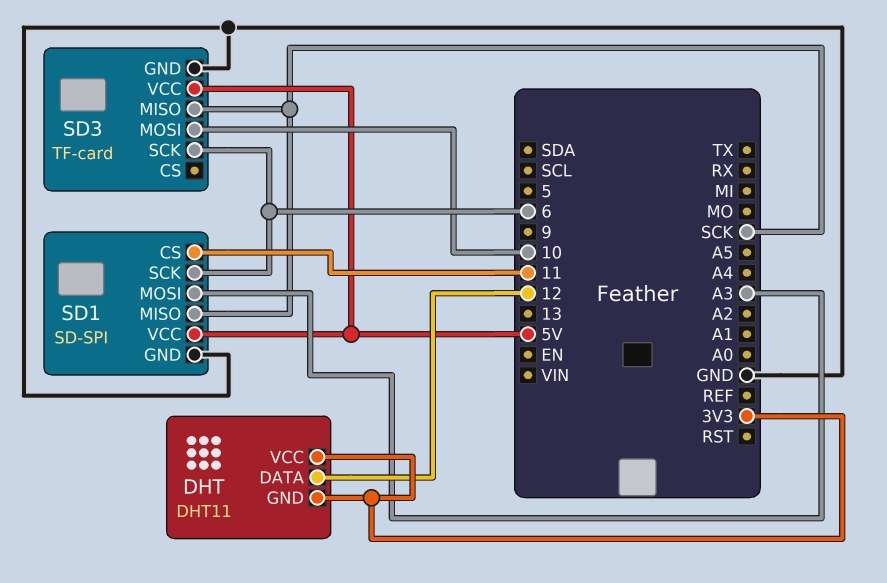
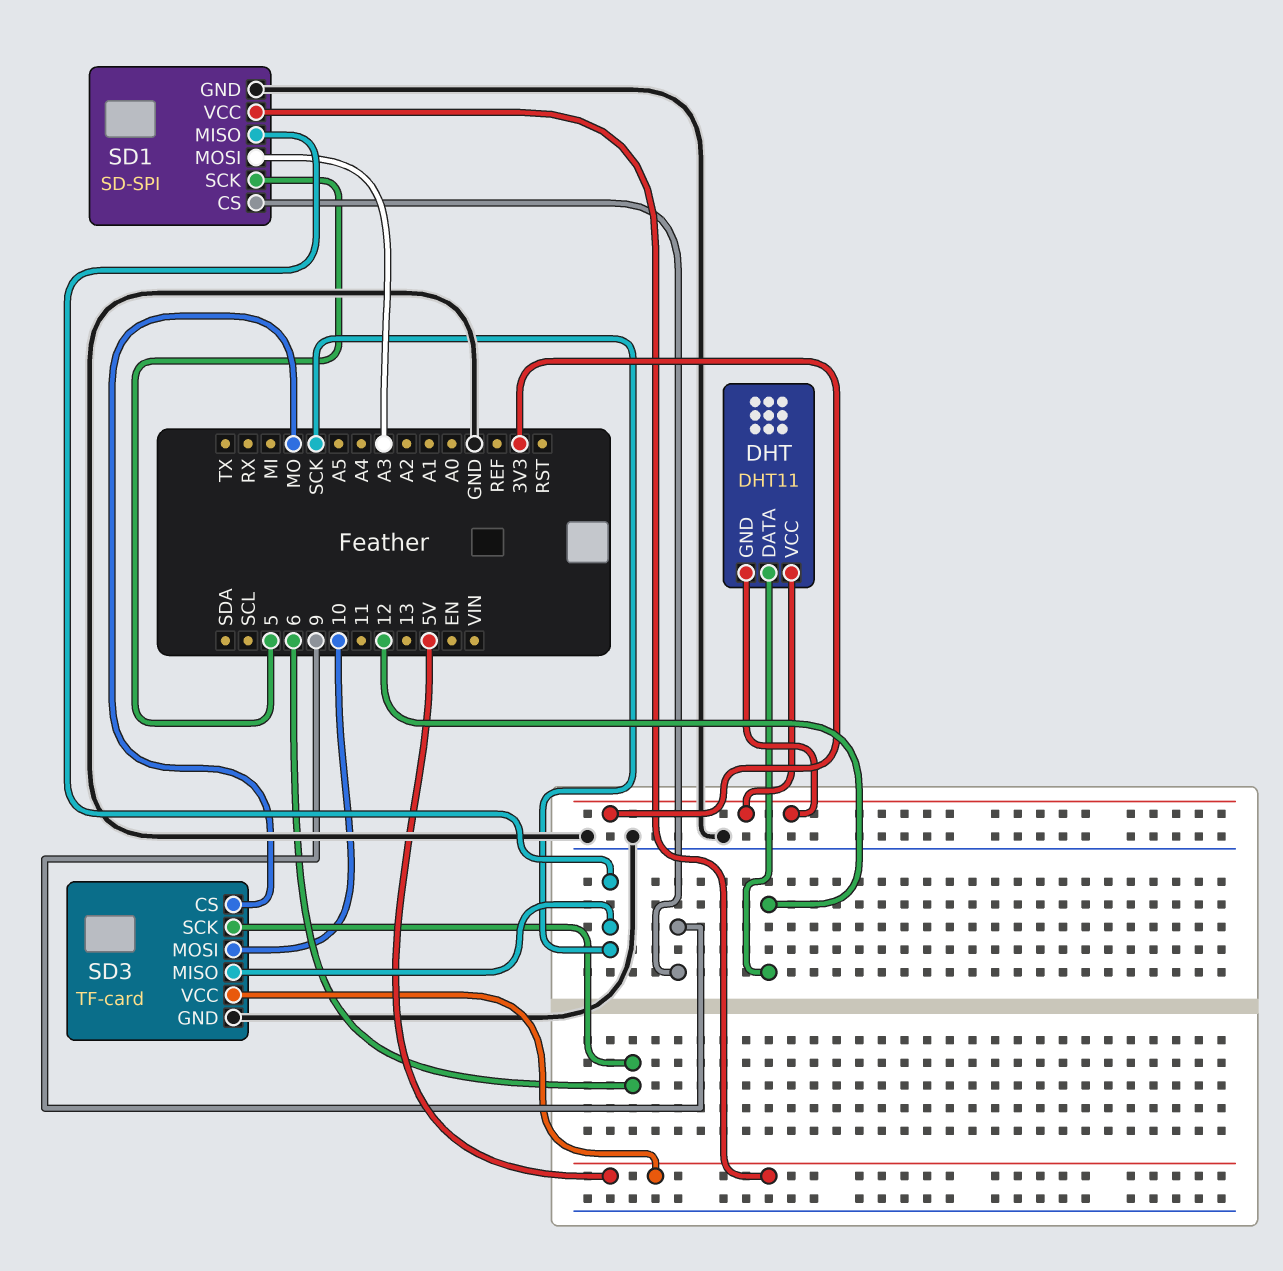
SD1 pin CS: 11 -> 9
SD1 pin SCK: 6 -> 5
SD3 pin CS: none -> MO

